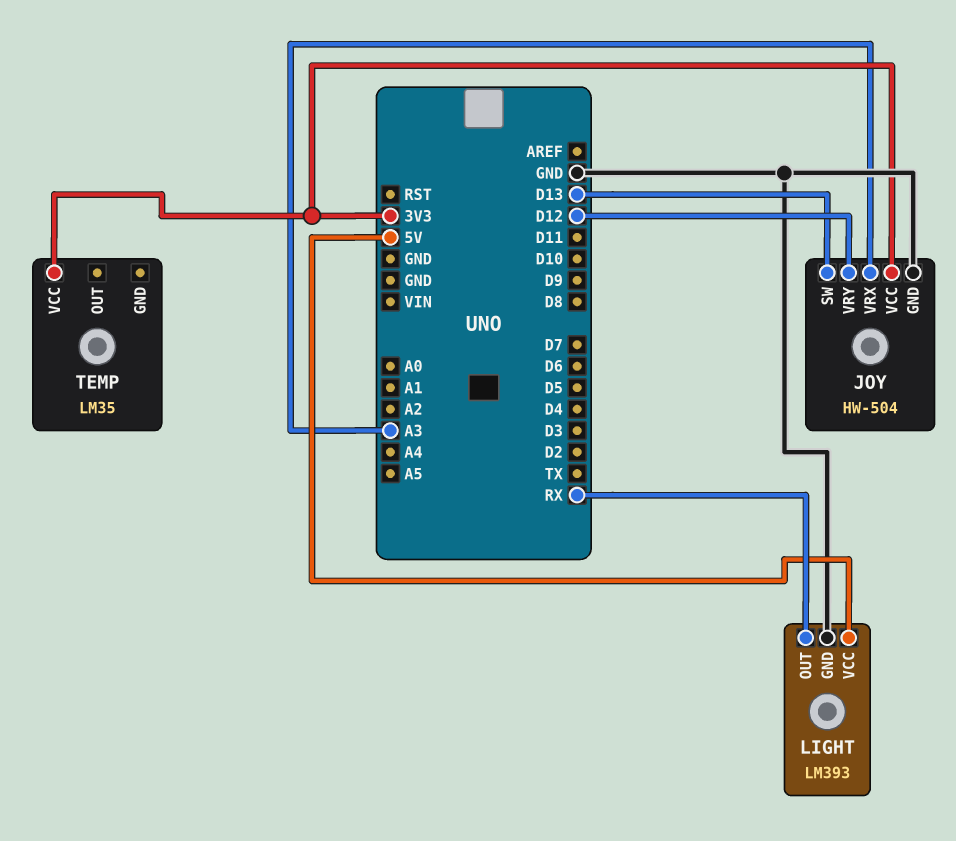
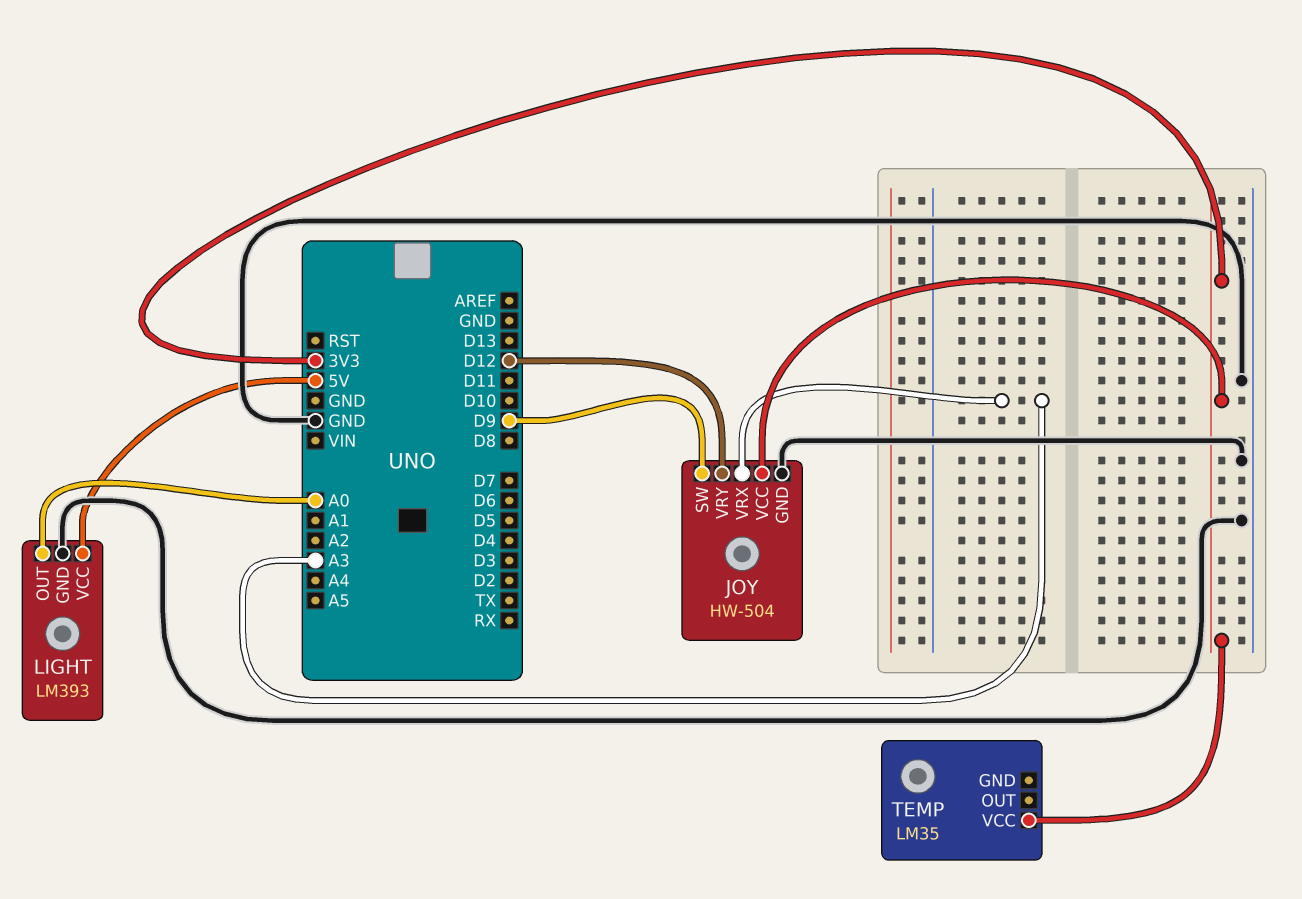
JOY pin SW: D13 -> D9
LIGHT pin OUT: RX -> A0

